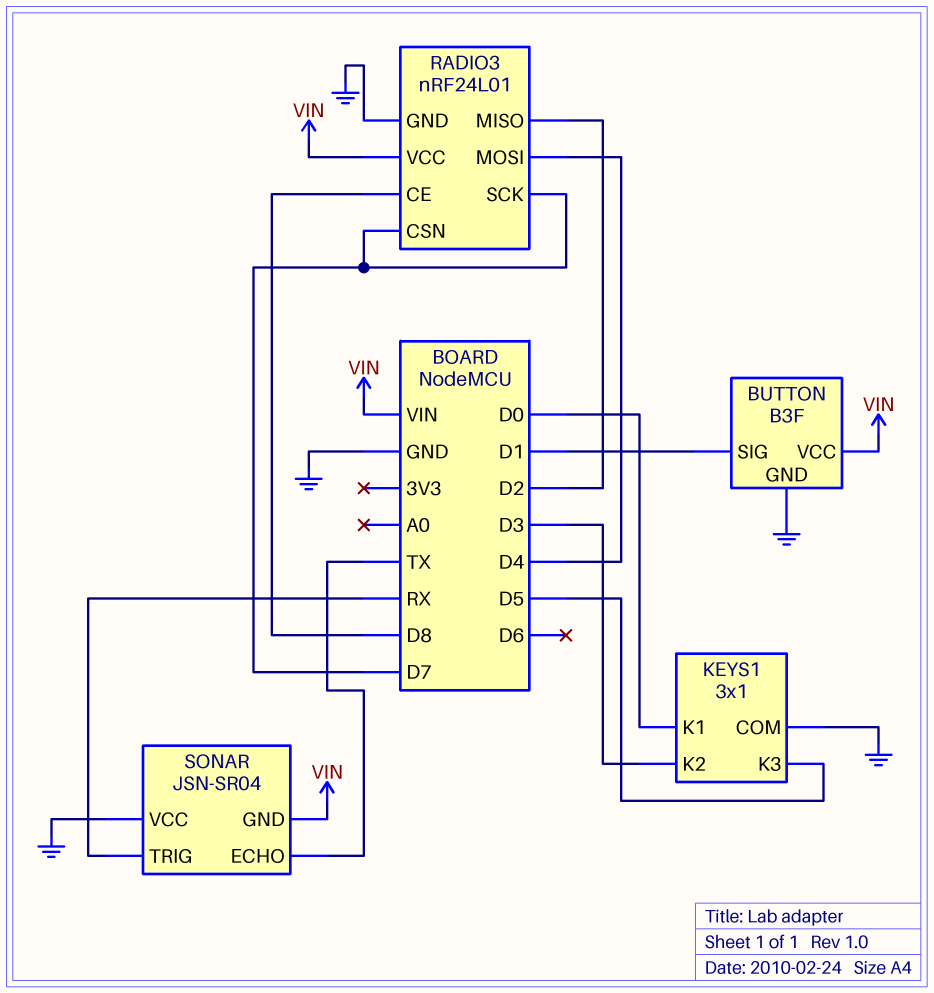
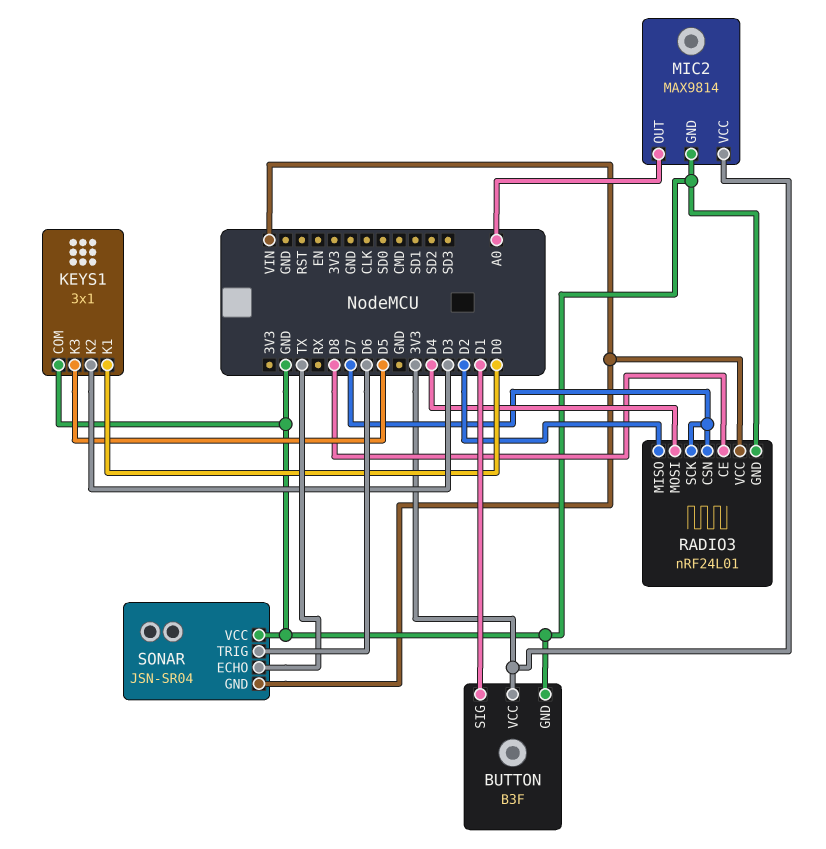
BUTTON pin VCC: VIN -> 3V3
MIC2: none -> MAX9814
MIC2 pin GND: none -> GND
MIC2 pin OUT: none -> A0
MIC2 pin VCC: none -> 3V3
SONAR pin TRIG: RX -> D6

